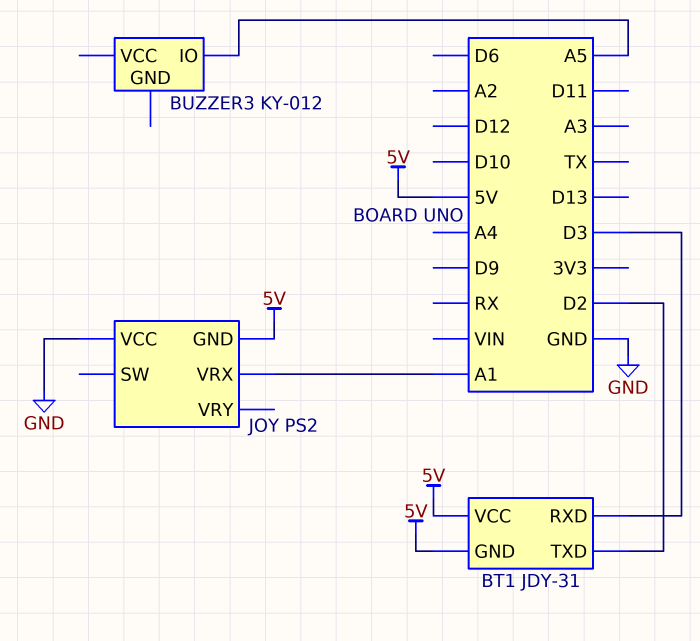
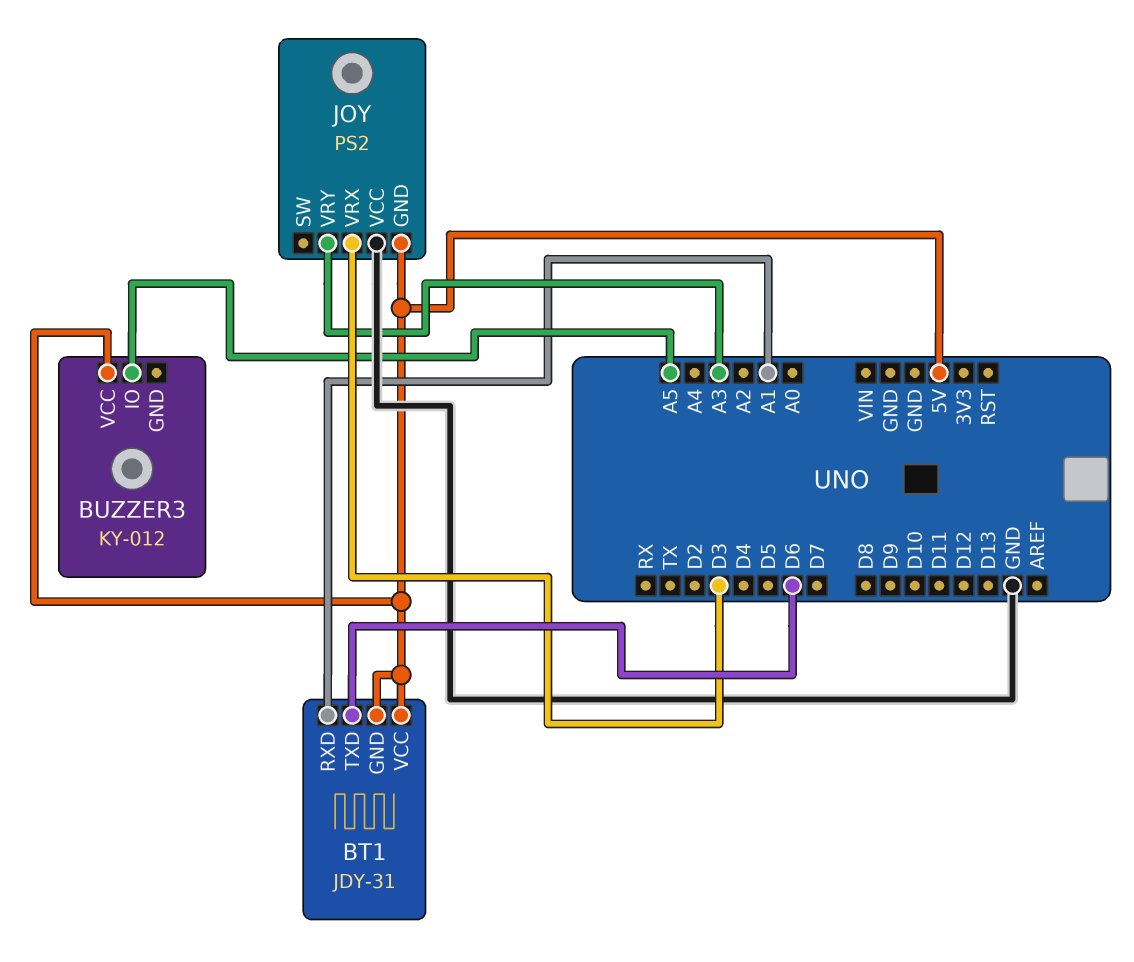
BT1 pin RXD: D3 -> A1
BT1 pin TXD: D2 -> D6
BUZZER3 pin VCC: none -> 5V
JOY pin VRX: A1 -> D3
JOY pin VRY: none -> A3

